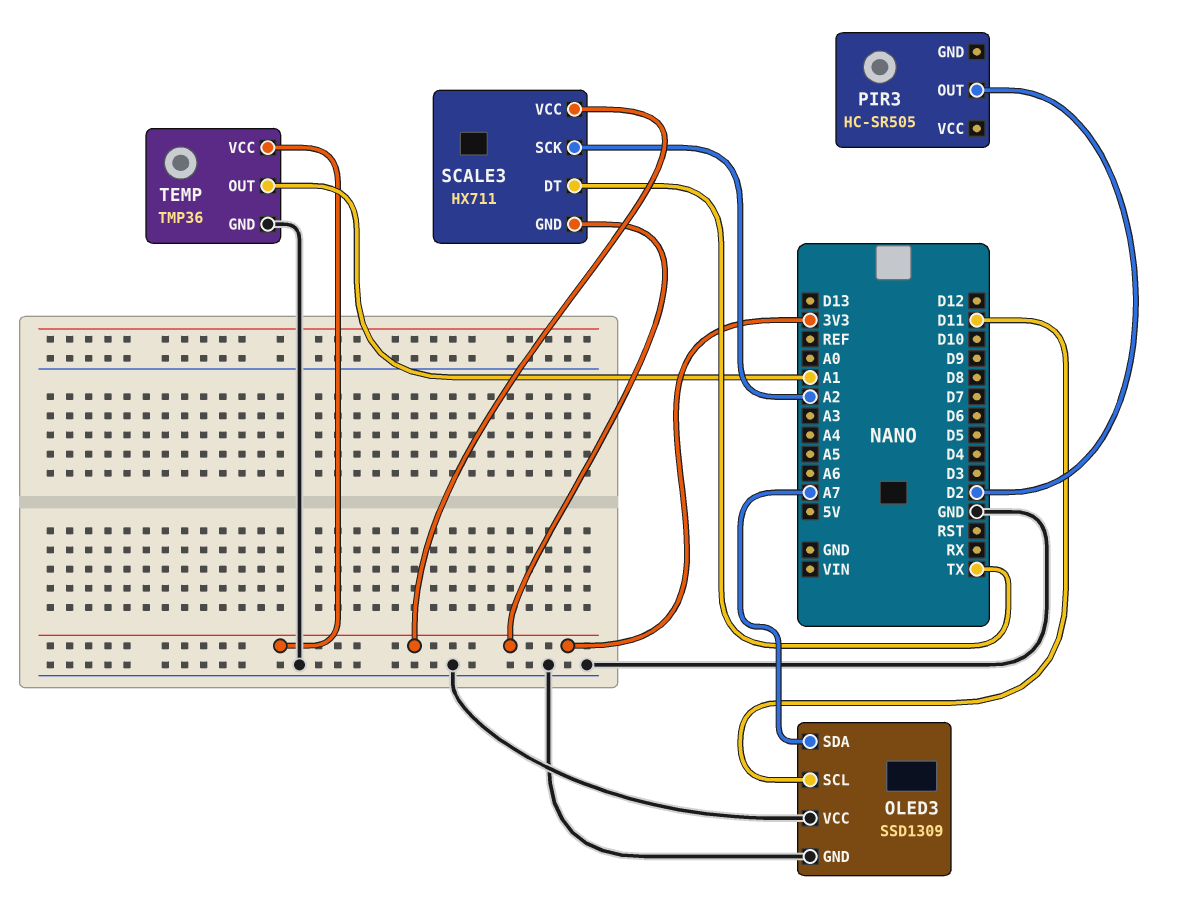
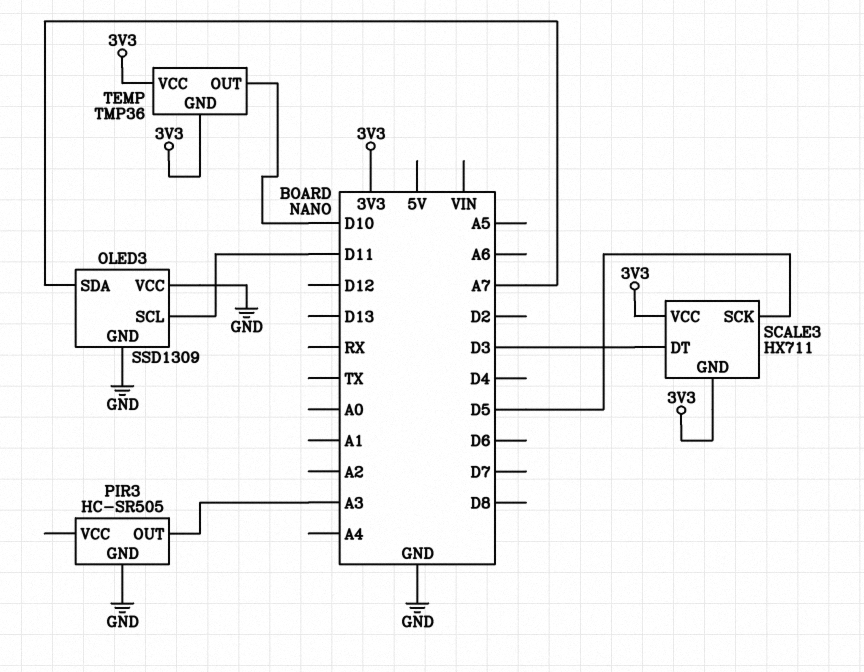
PIR3 pin GND: none -> GND
PIR3 pin OUT: D2 -> A3
SCALE3 pin DT: TX -> D3
SCALE3 pin SCK: A2 -> D5
TEMP pin GND: GND -> 3V3
TEMP pin OUT: A1 -> D10

